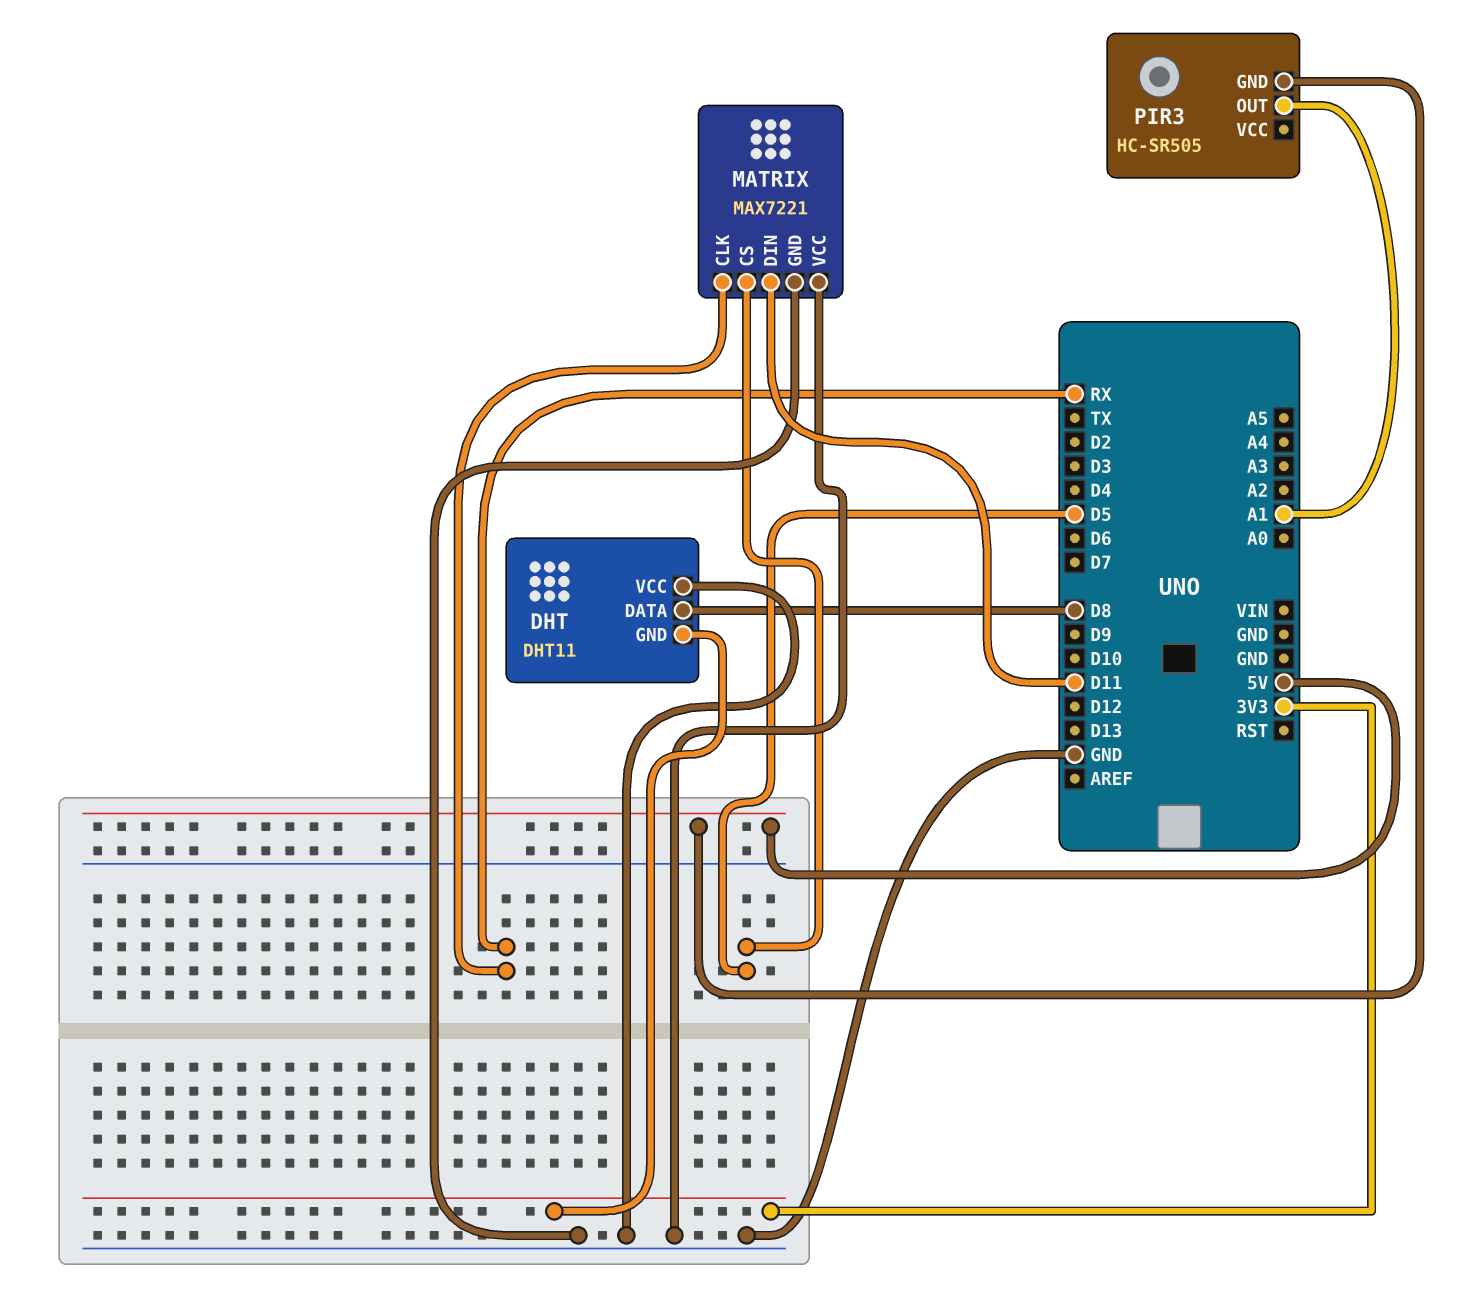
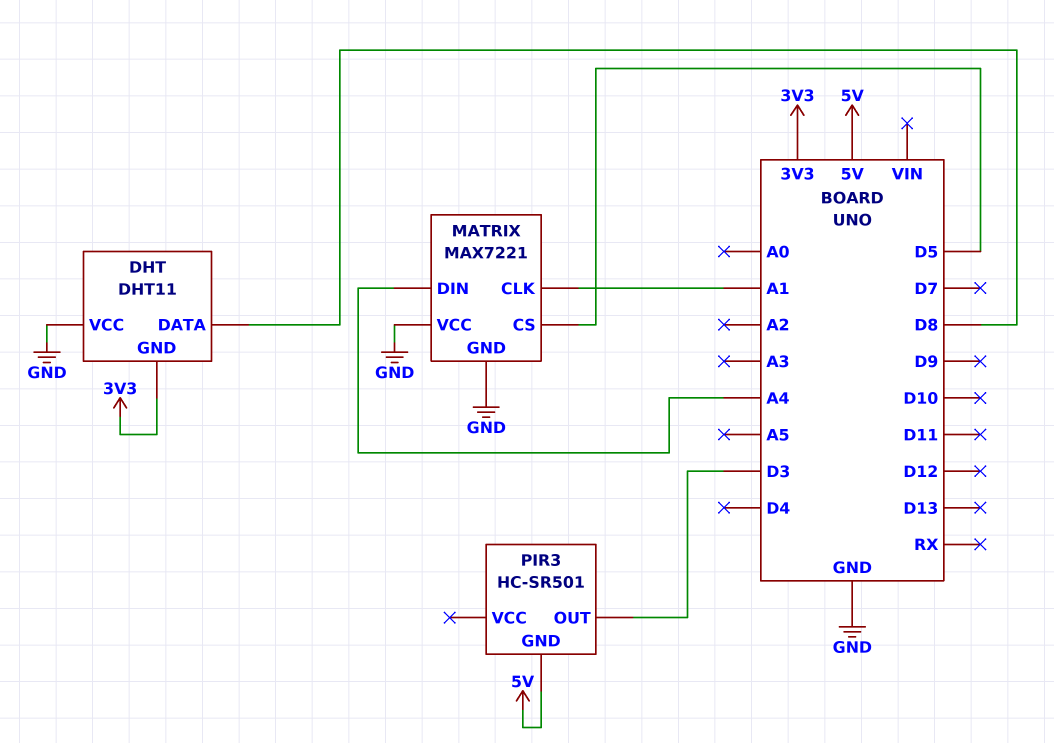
MATRIX pin CLK: RX -> A1
MATRIX pin DIN: D11 -> A4
PIR3: HC-SR505 -> HC-SR501
PIR3 pin OUT: A1 -> D3

